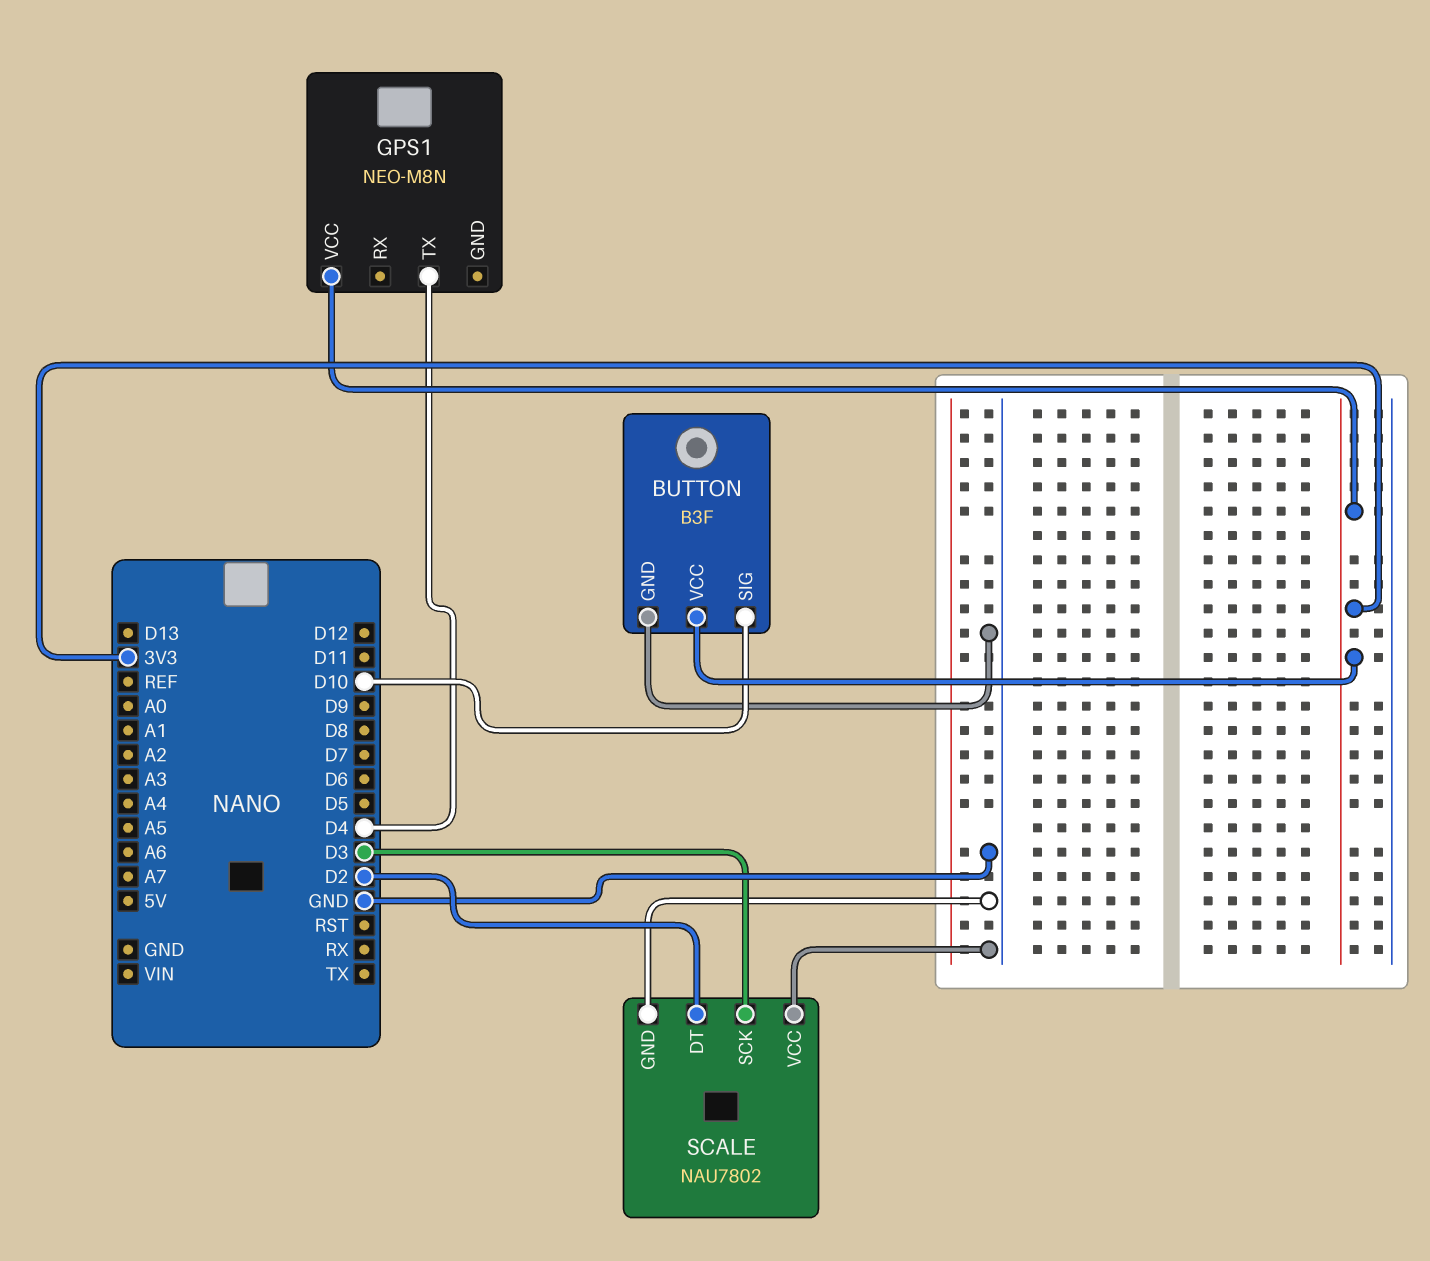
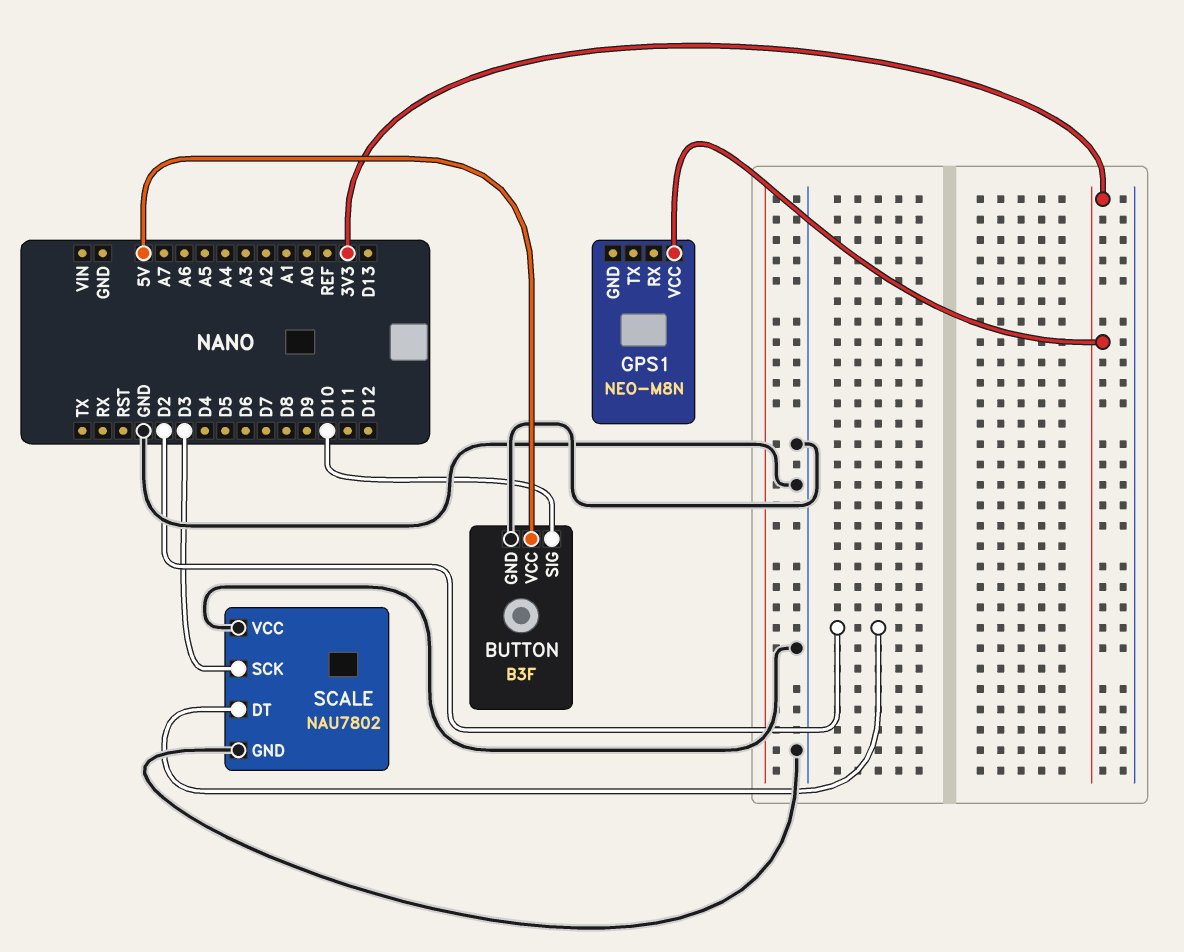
BUTTON pin VCC: 3V3 -> 5V
GPS1 pin TX: D4 -> none

